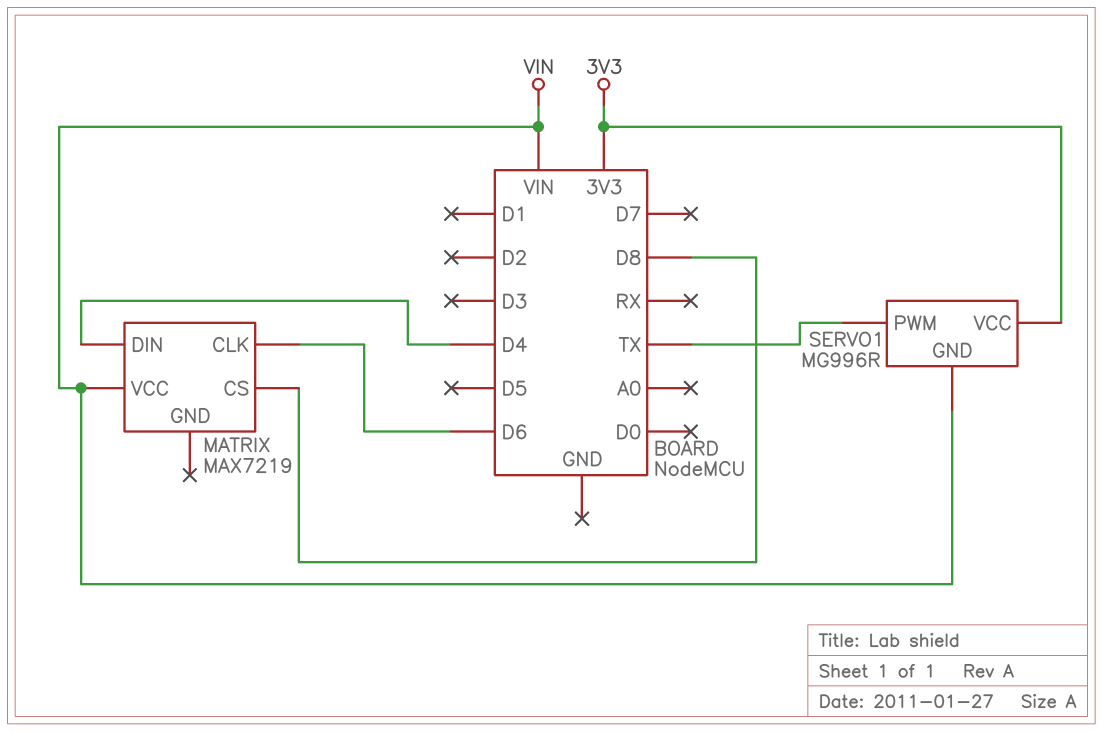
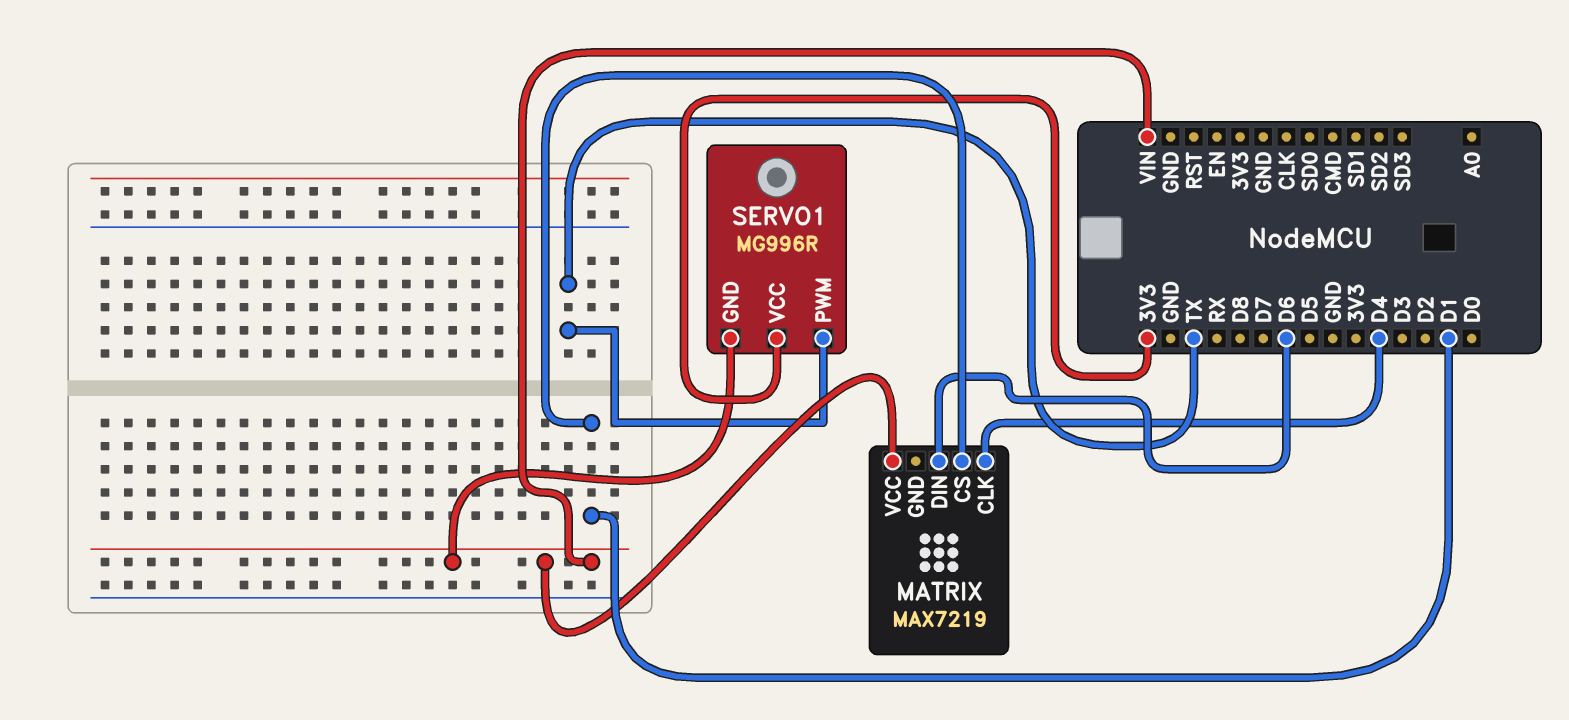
MATRIX pin CLK: D6 -> D4
MATRIX pin CS: D8 -> D1
MATRIX pin DIN: D4 -> D6

